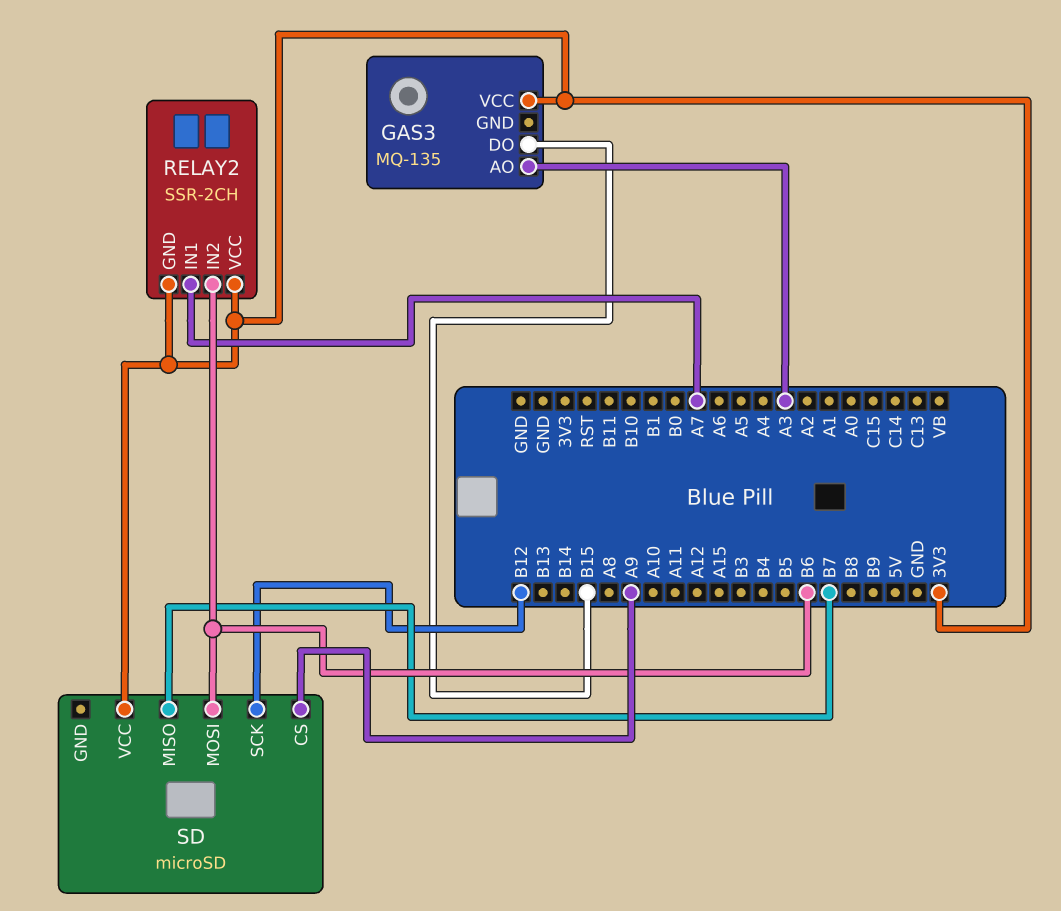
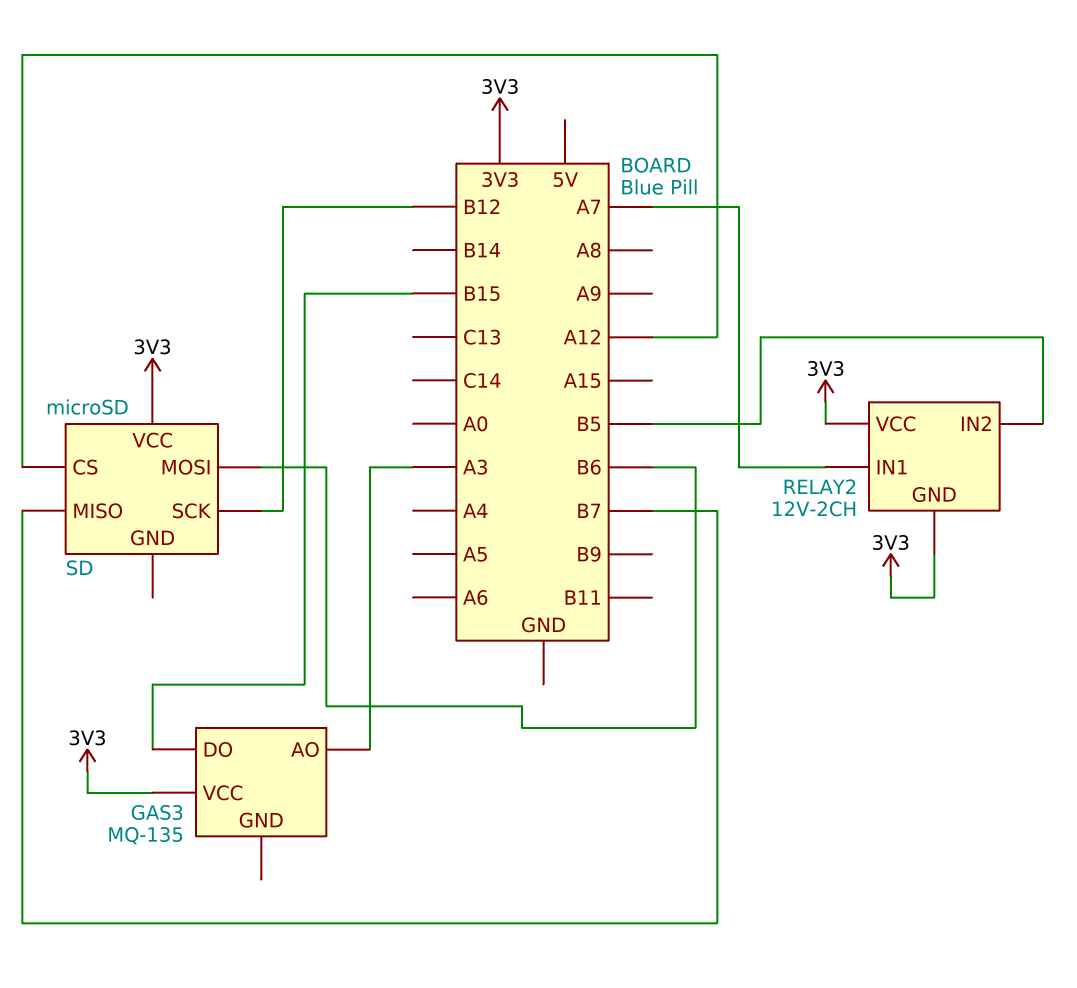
RELAY2: SSR-2CH -> 12V-2CH
RELAY2 pin IN2: B6 -> B5
SD pin CS: A9 -> A12

